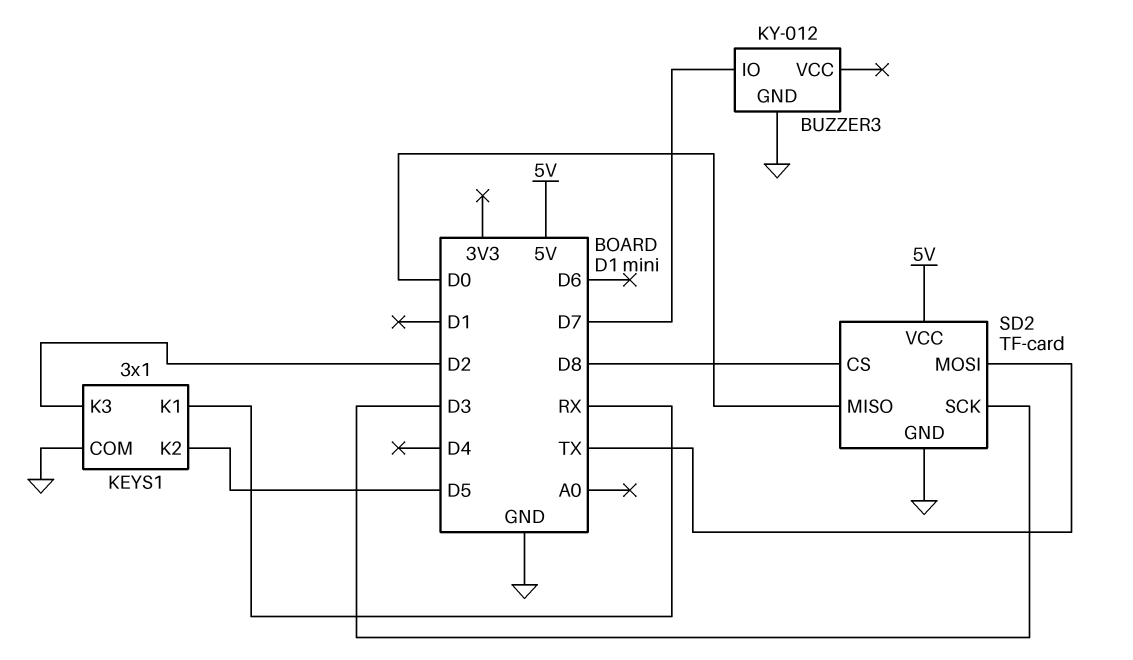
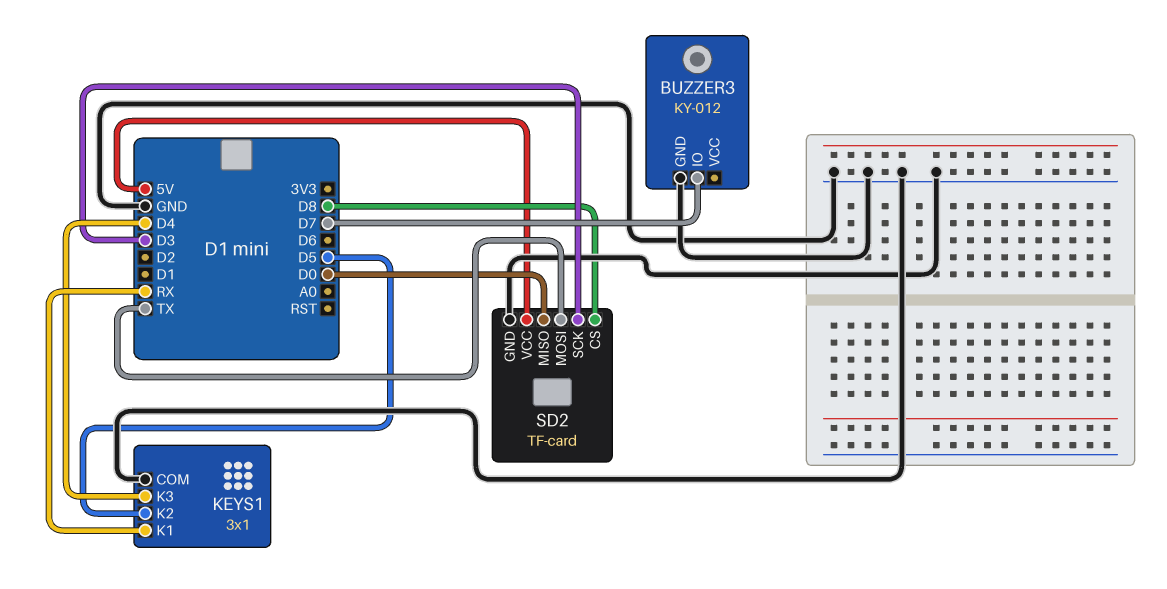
KEYS1 pin K3: D2 -> D4

